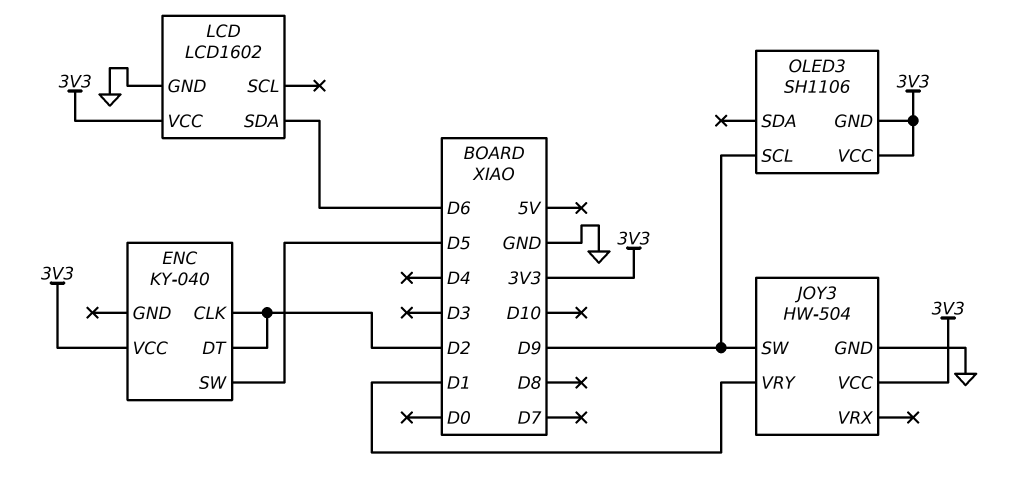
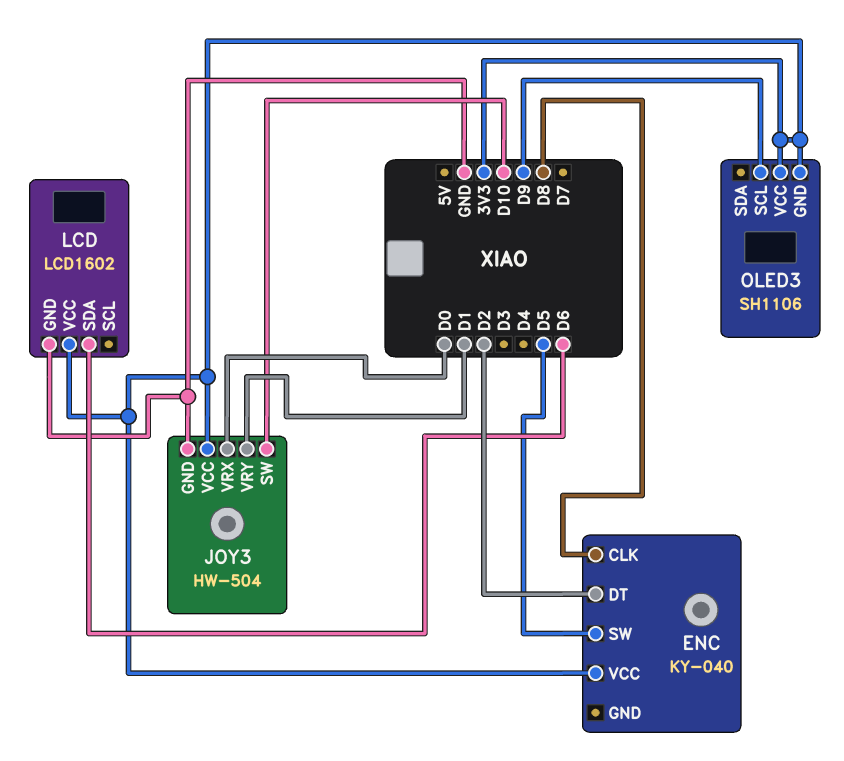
ENC pin CLK: D2 -> D8
JOY3 pin SW: D9 -> D10
JOY3 pin VRX: none -> D0

